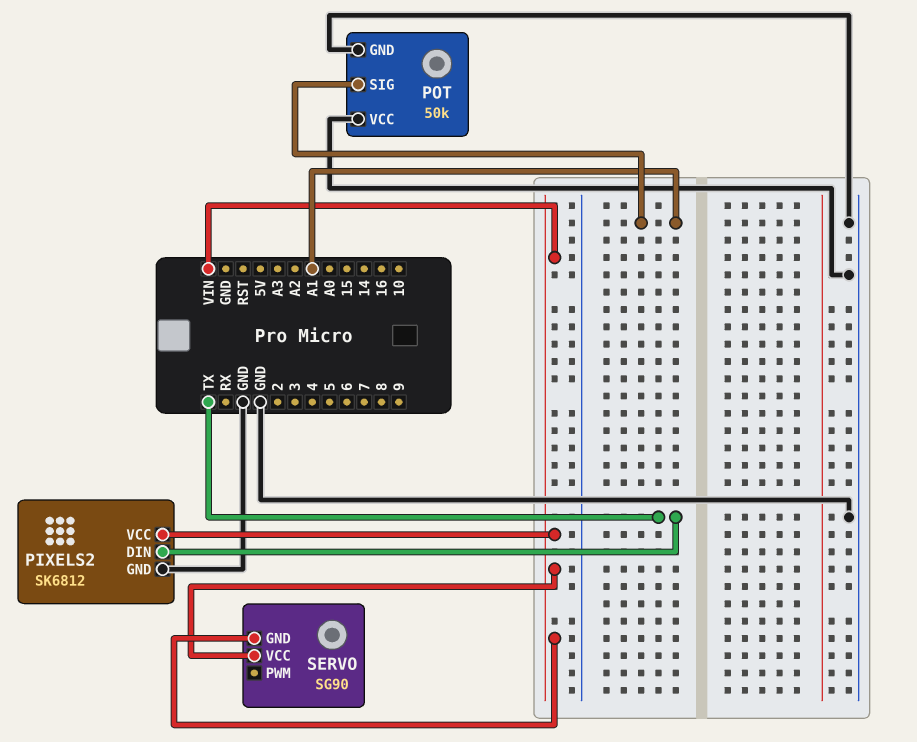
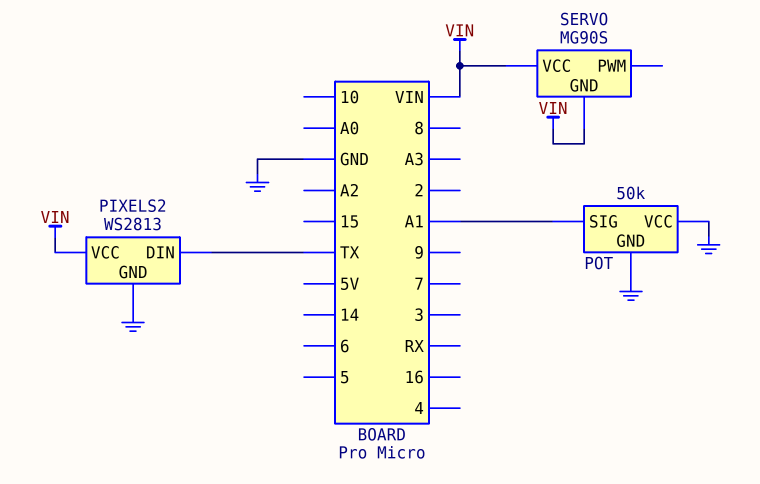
PIXELS2: SK6812 -> WS2813
SERVO: SG90 -> MG90S

